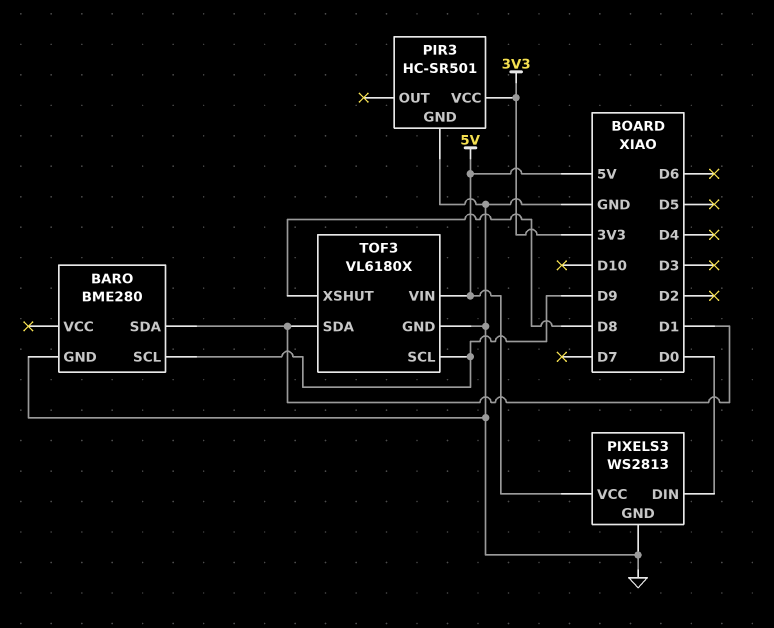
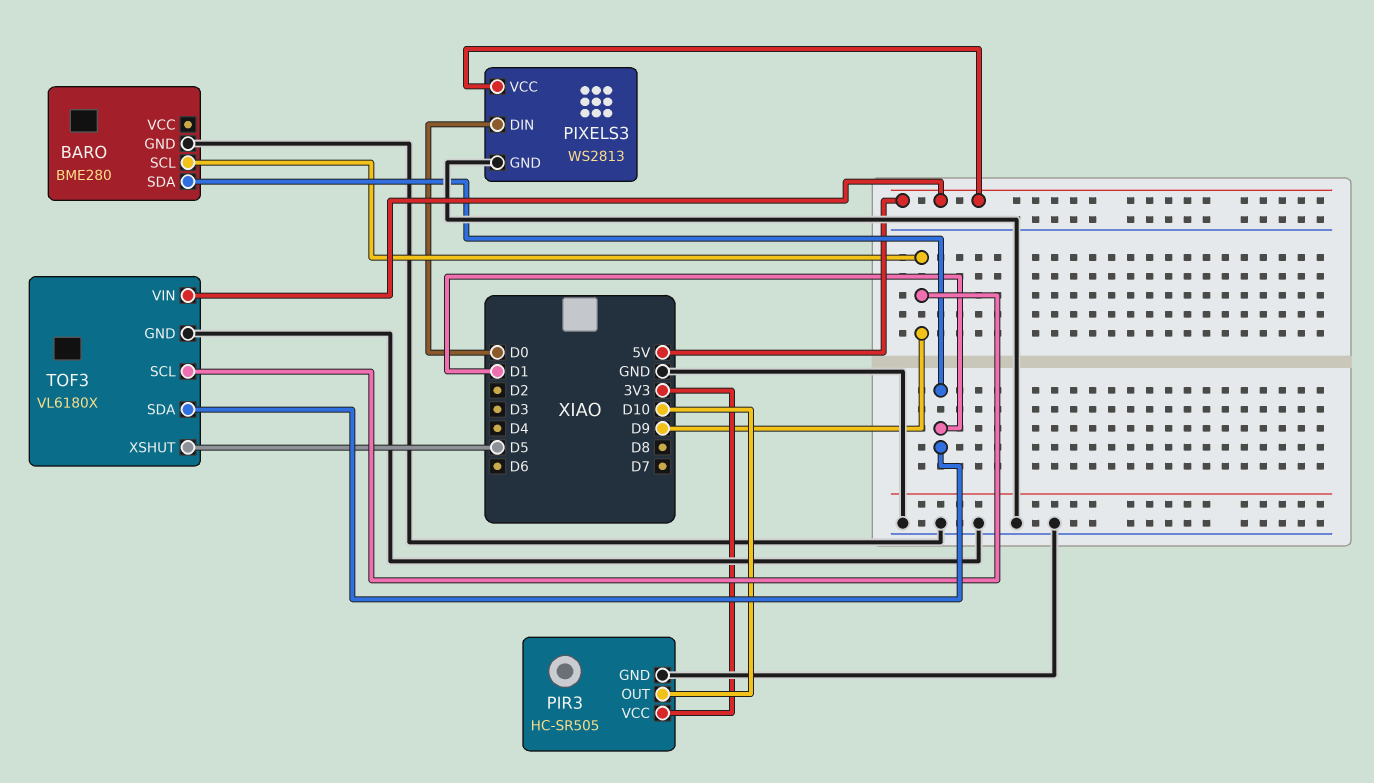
PIR3: HC-SR501 -> HC-SR505
PIR3 pin OUT: none -> D10
TOF3 pin XSHUT: D8 -> D5

